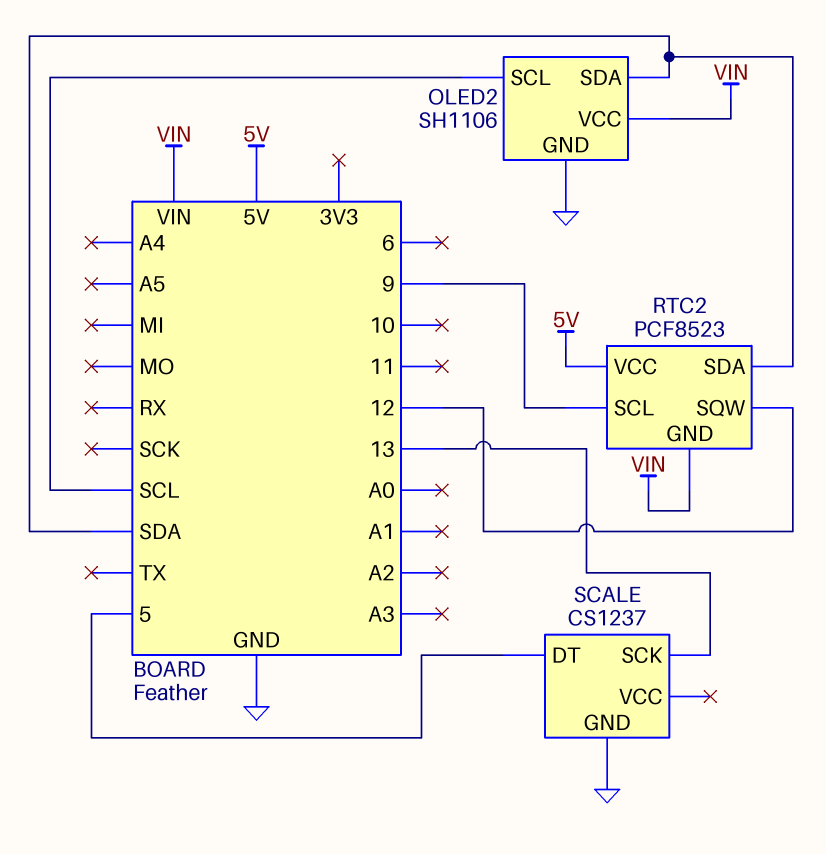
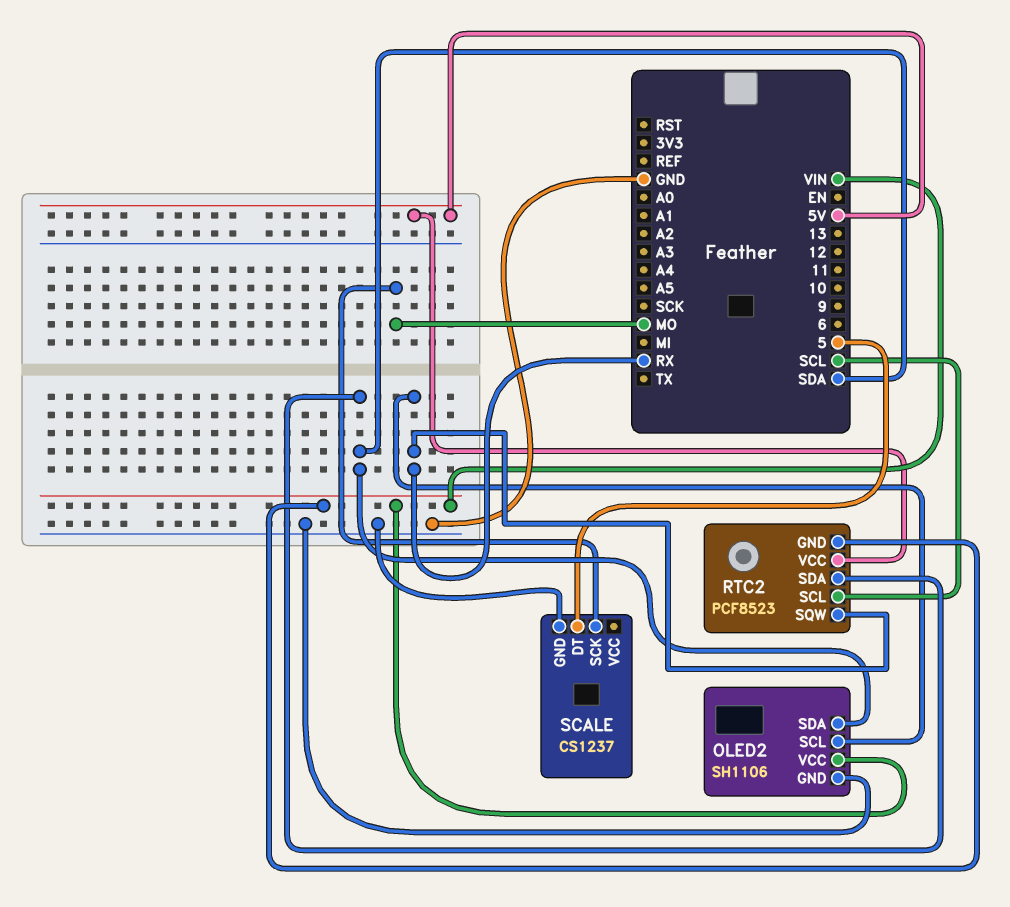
OLED2 pin SCL: SCL -> RX
RTC2 pin SCL: 9 -> SCL
RTC2 pin SQW: 12 -> RX
SCALE pin SCK: 13 -> MO

